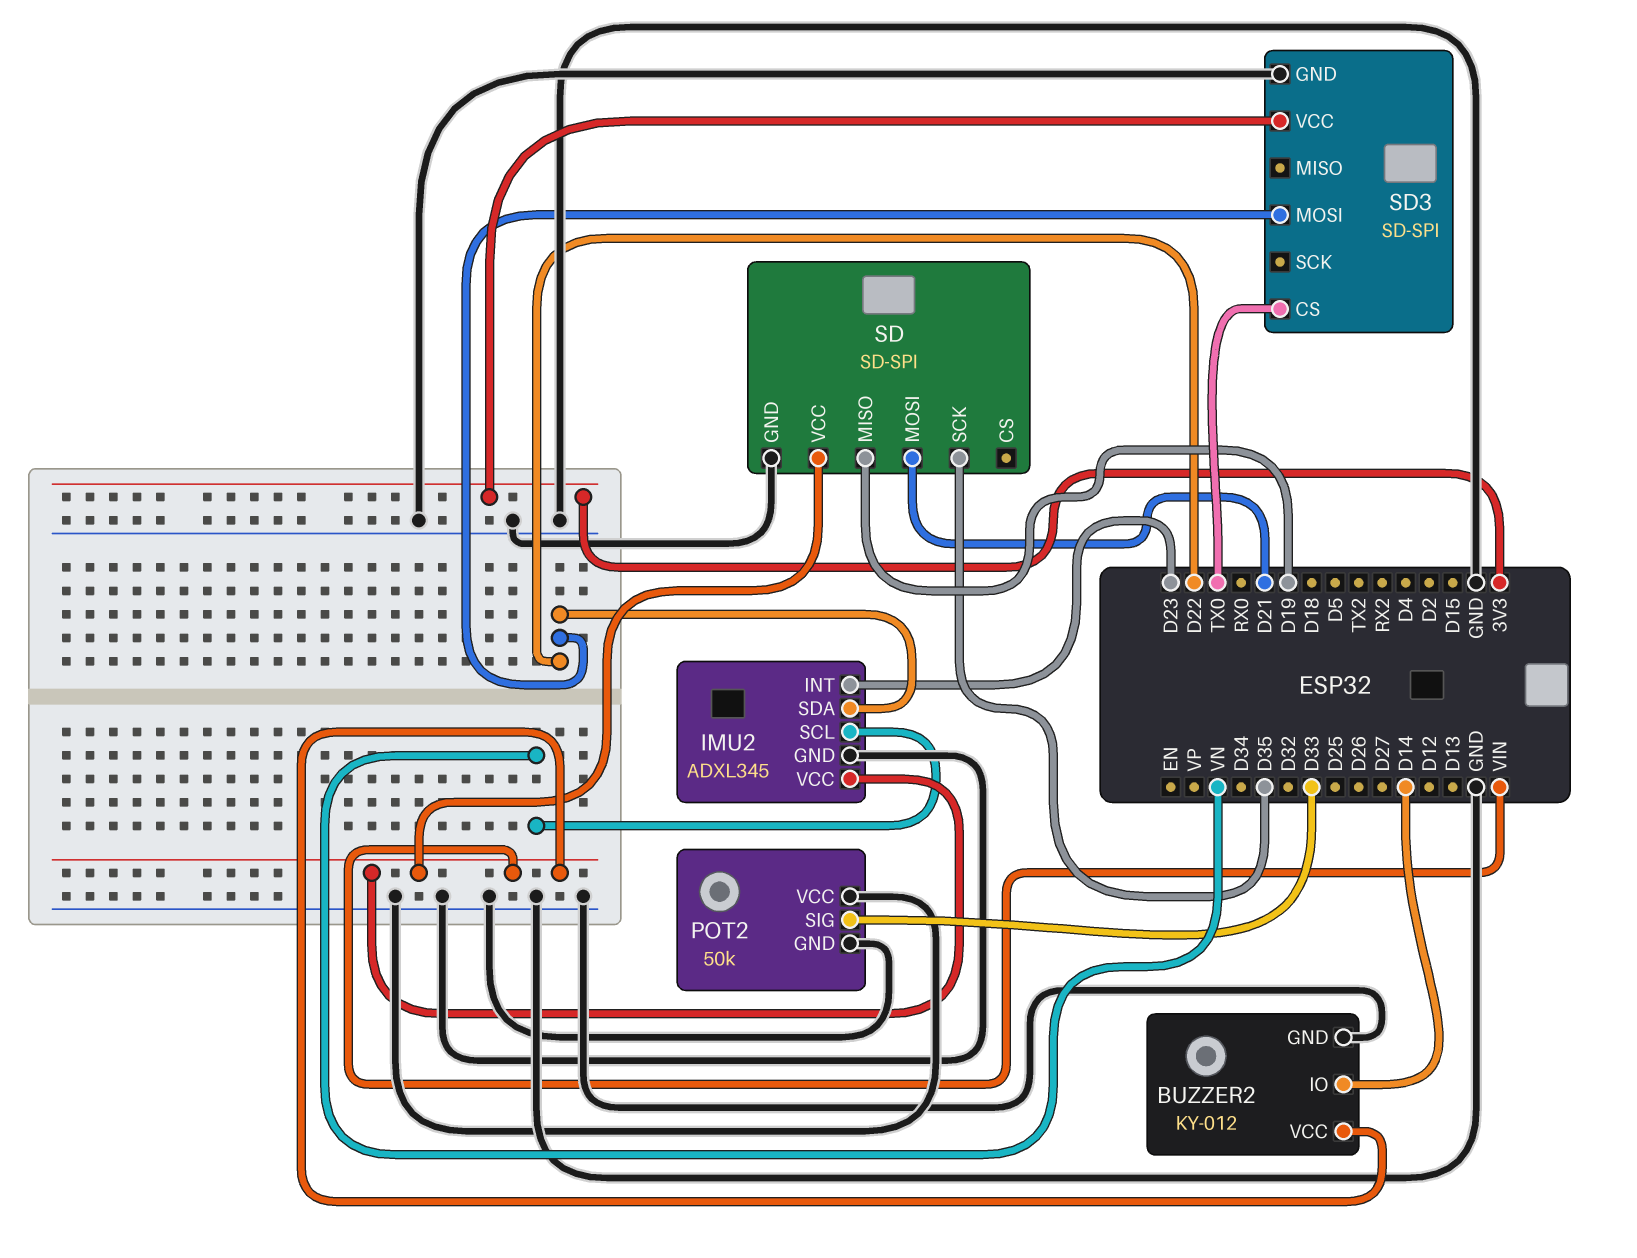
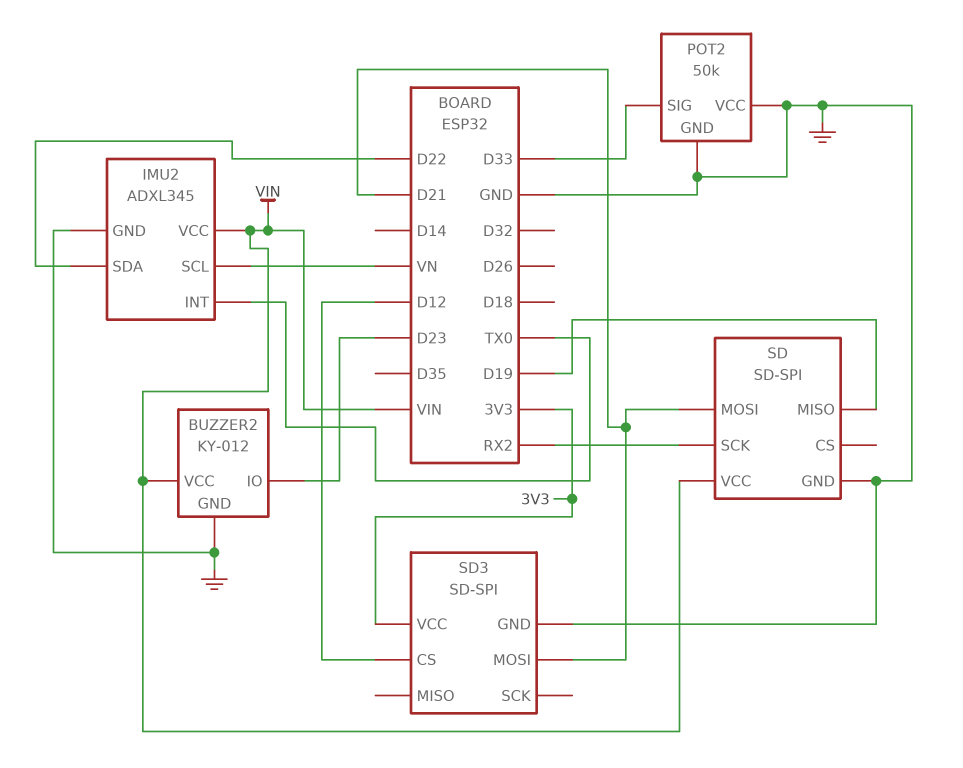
BUZZER2 pin IO: D14 -> D23
IMU2 pin INT: D23 -> TX0
SD pin SCK: D35 -> RX2
SD3 pin CS: TX0 -> D12
SD3 pin MOSI: D22 -> D21

